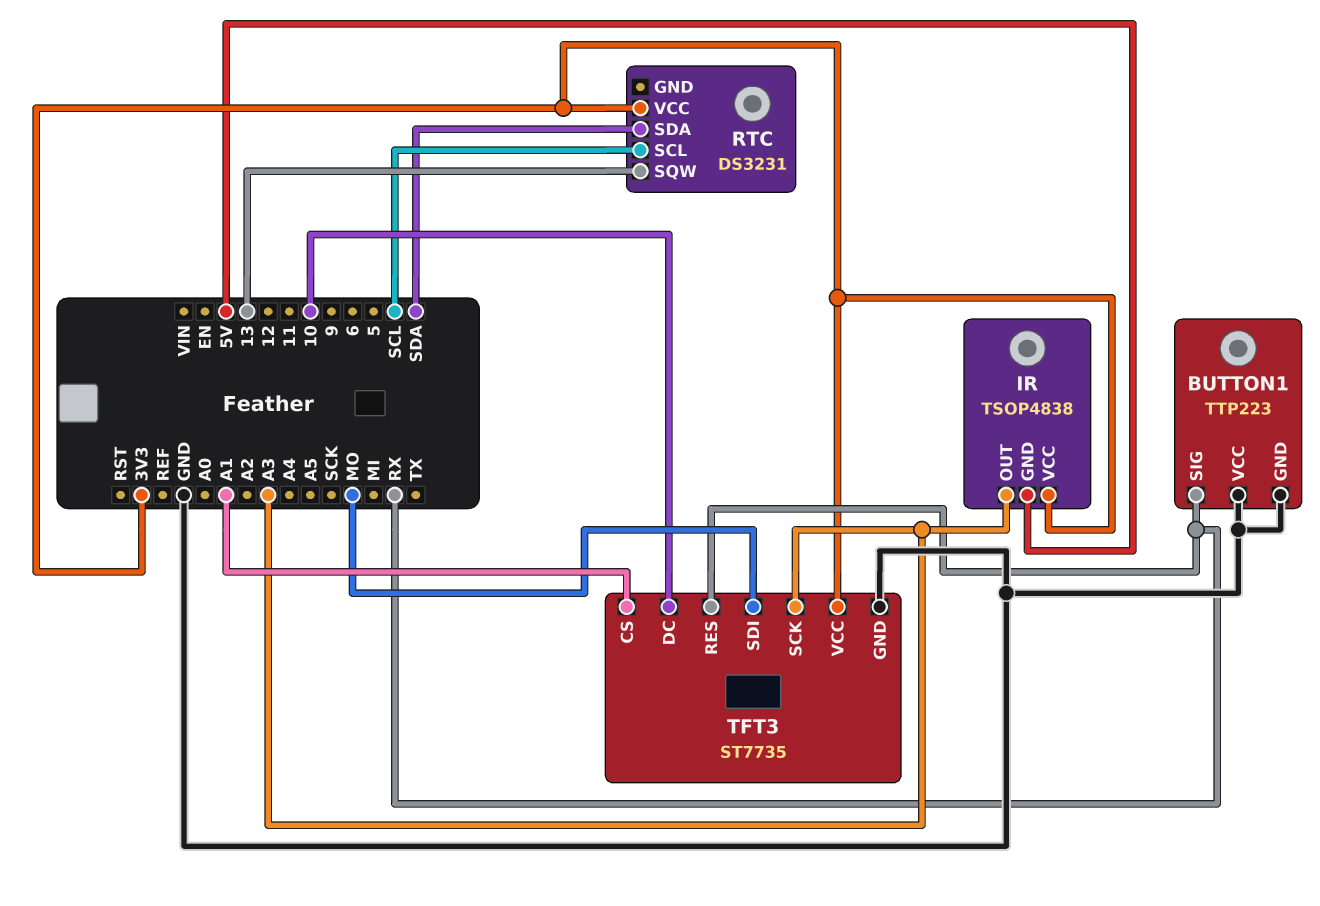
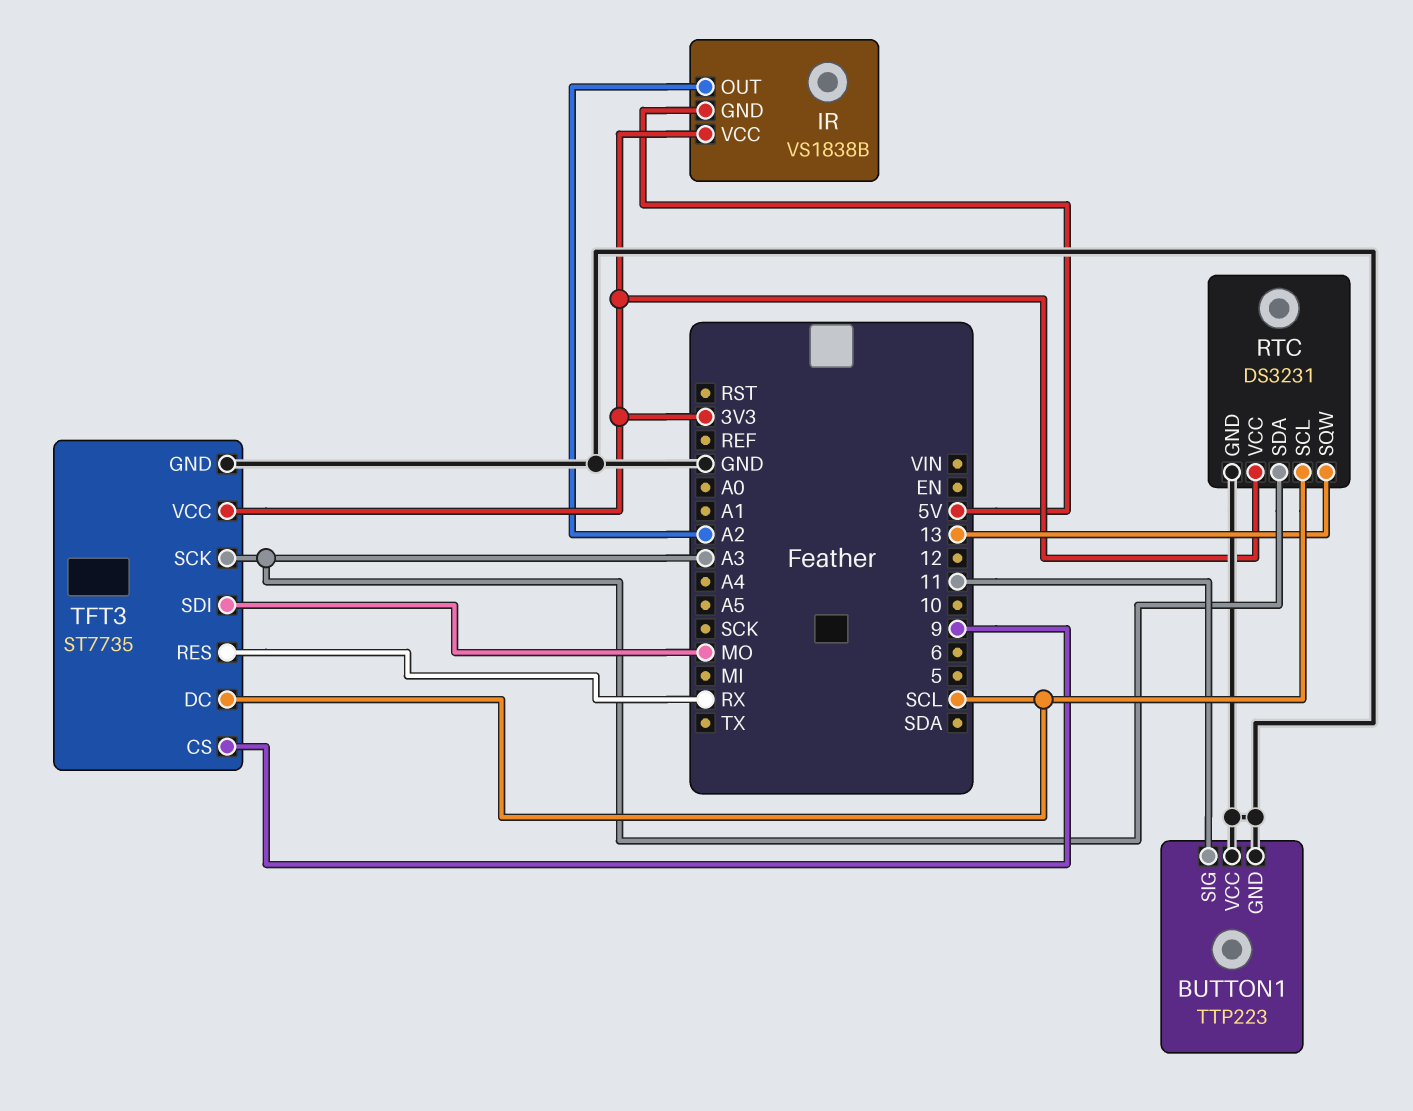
BUTTON1 pin SIG: RX -> 11
IR: TSOP4838 -> VS1838B
IR pin OUT: A3 -> A2
RTC pin GND: none -> GND
RTC pin SDA: SDA -> A3
TFT3 pin CS: A1 -> 9
TFT3 pin DC: 10 -> SCL

